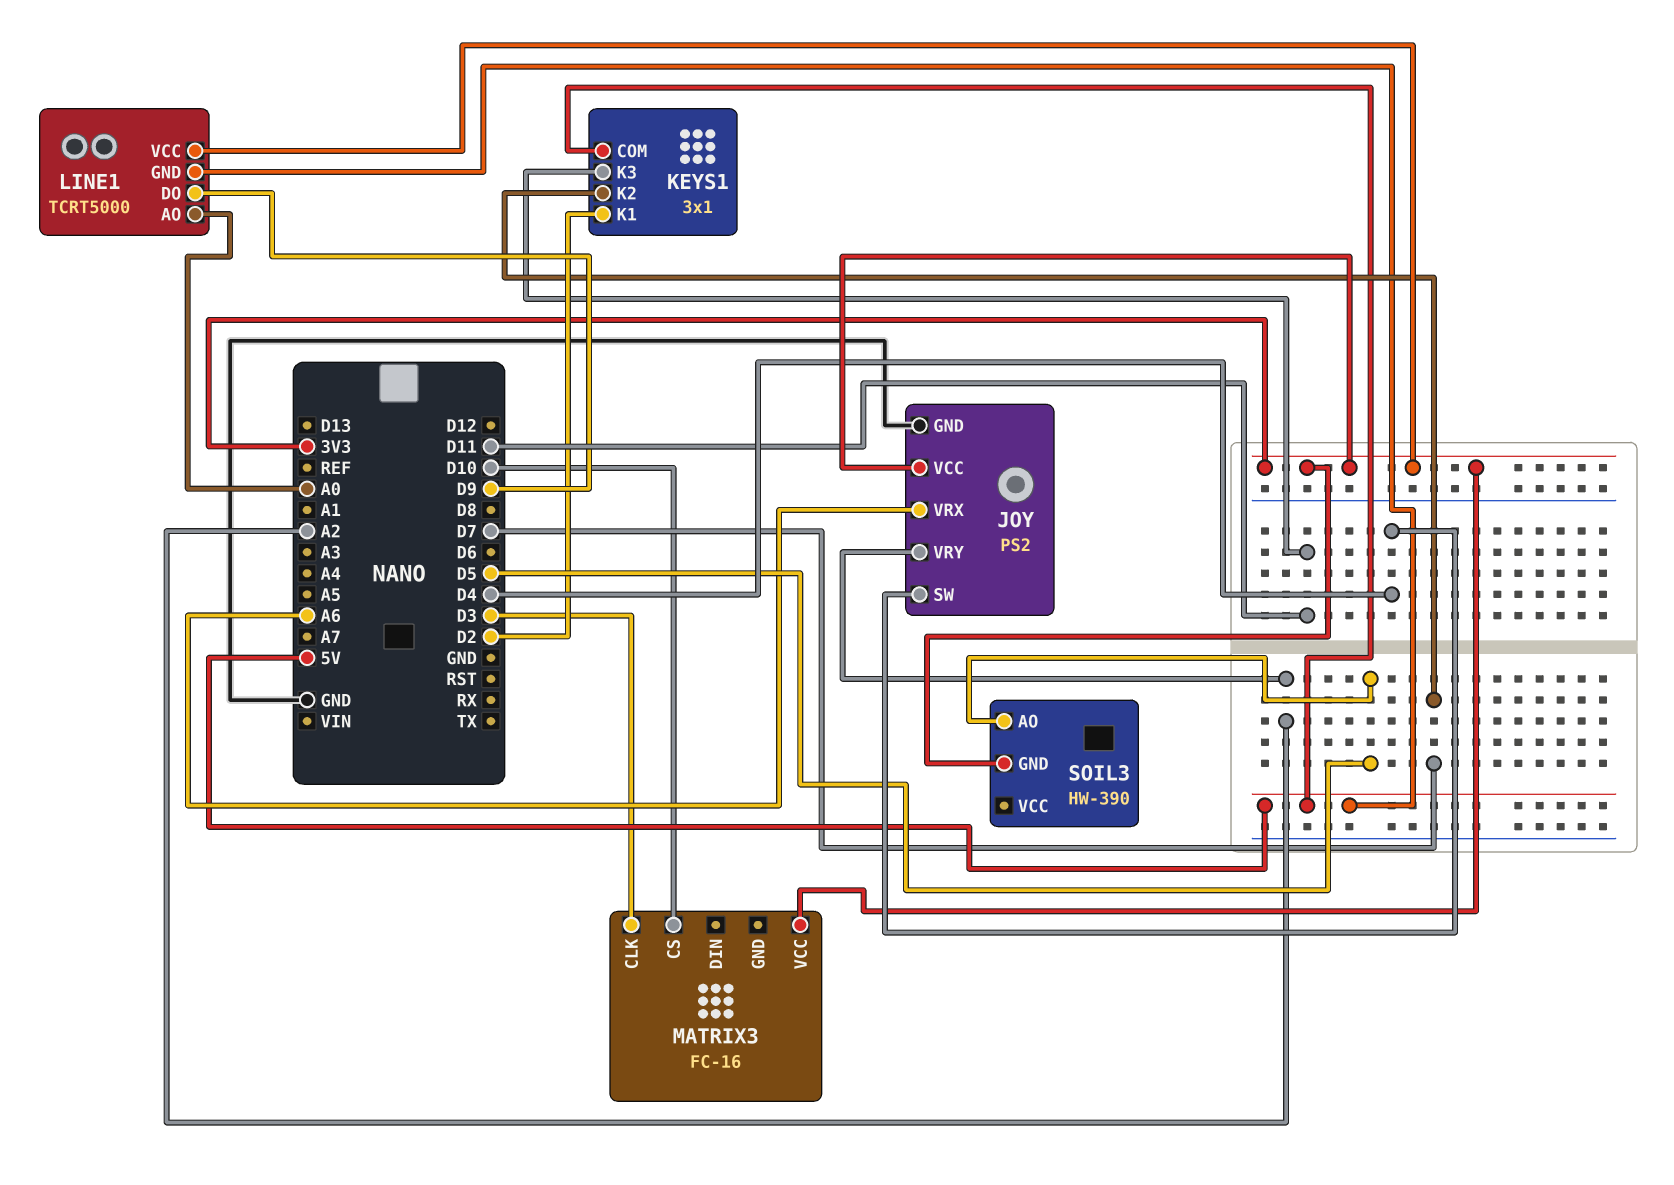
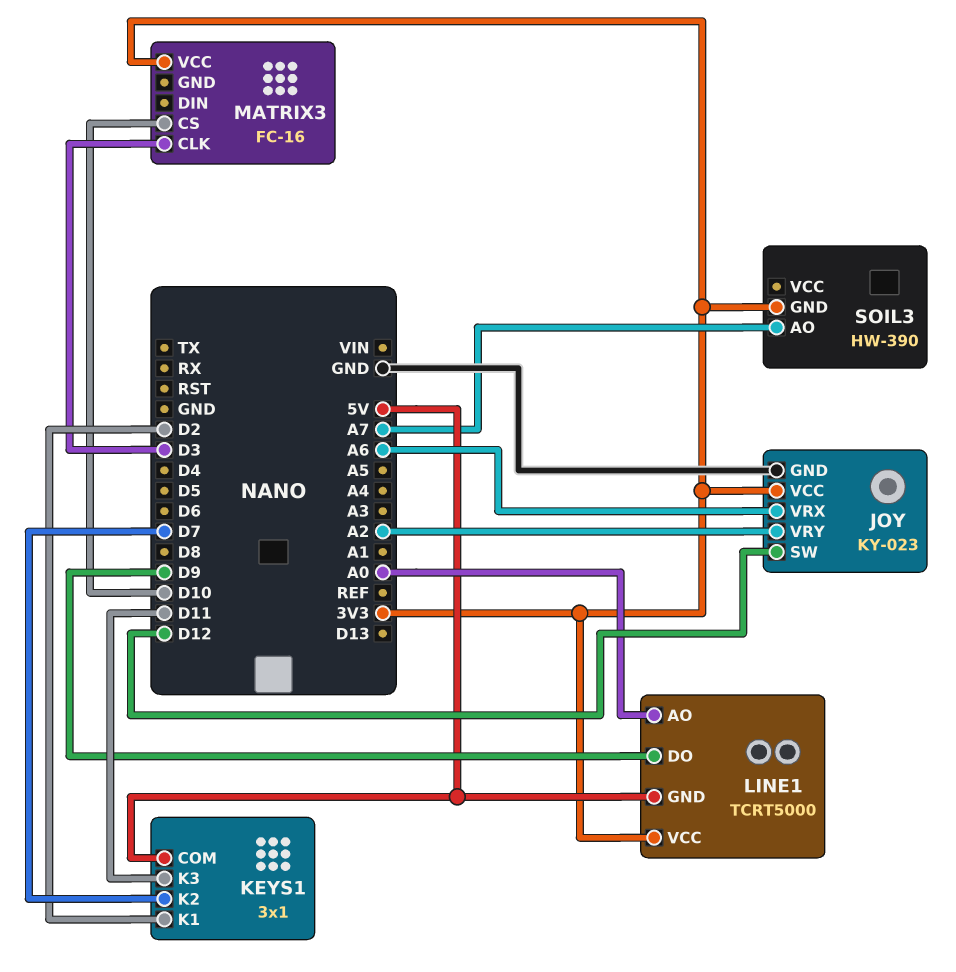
JOY: PS2 -> KY-023
JOY pin SW: D4 -> D12
SOIL3 pin AO: D5 -> A7

